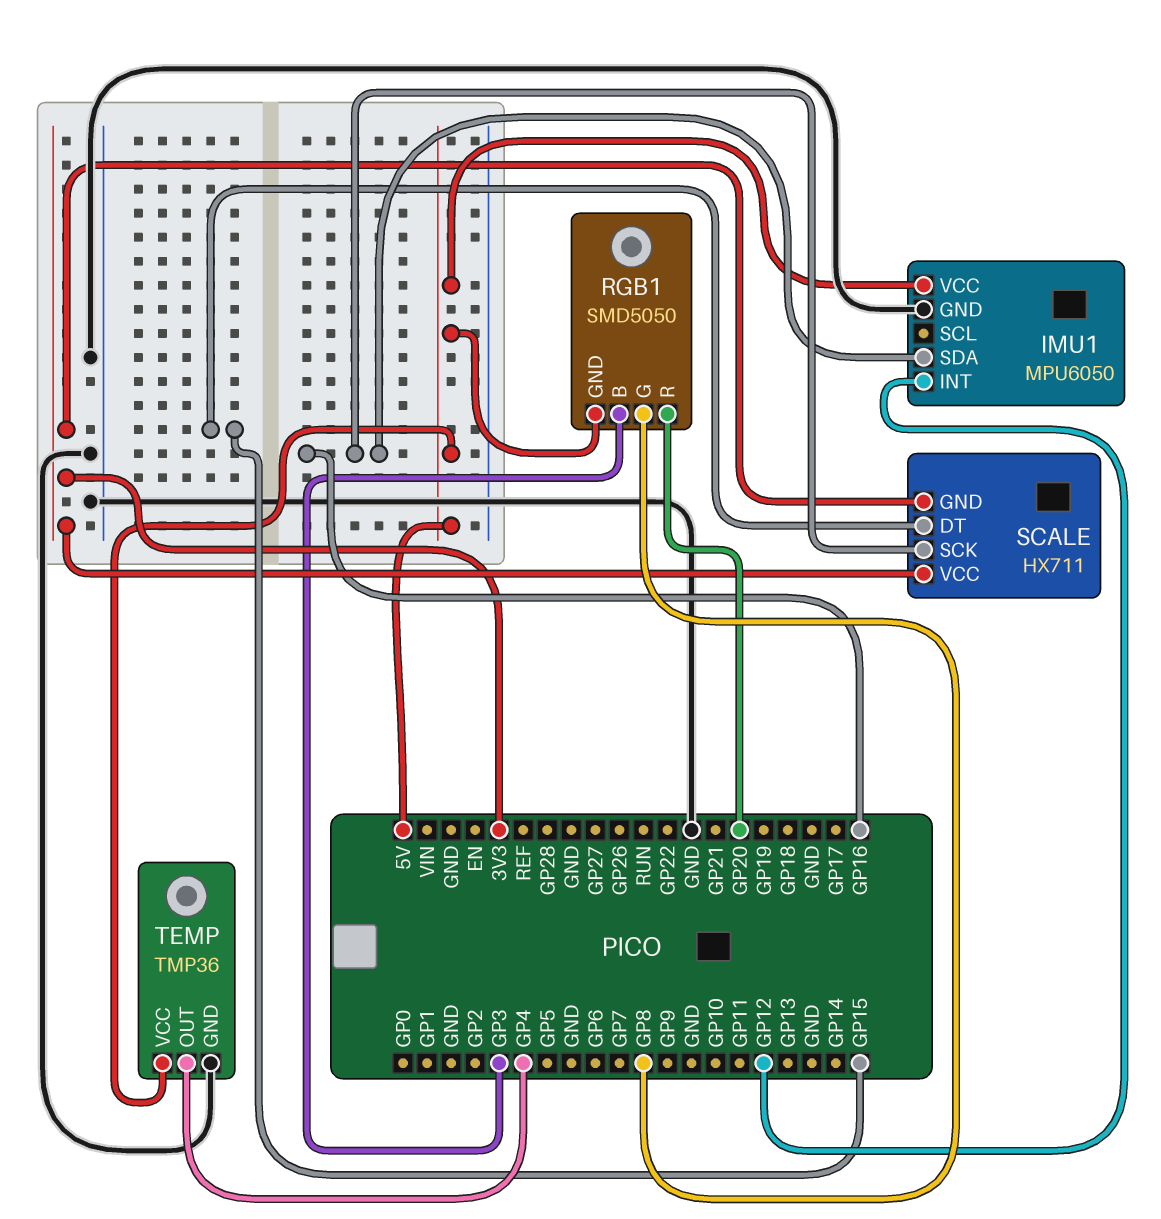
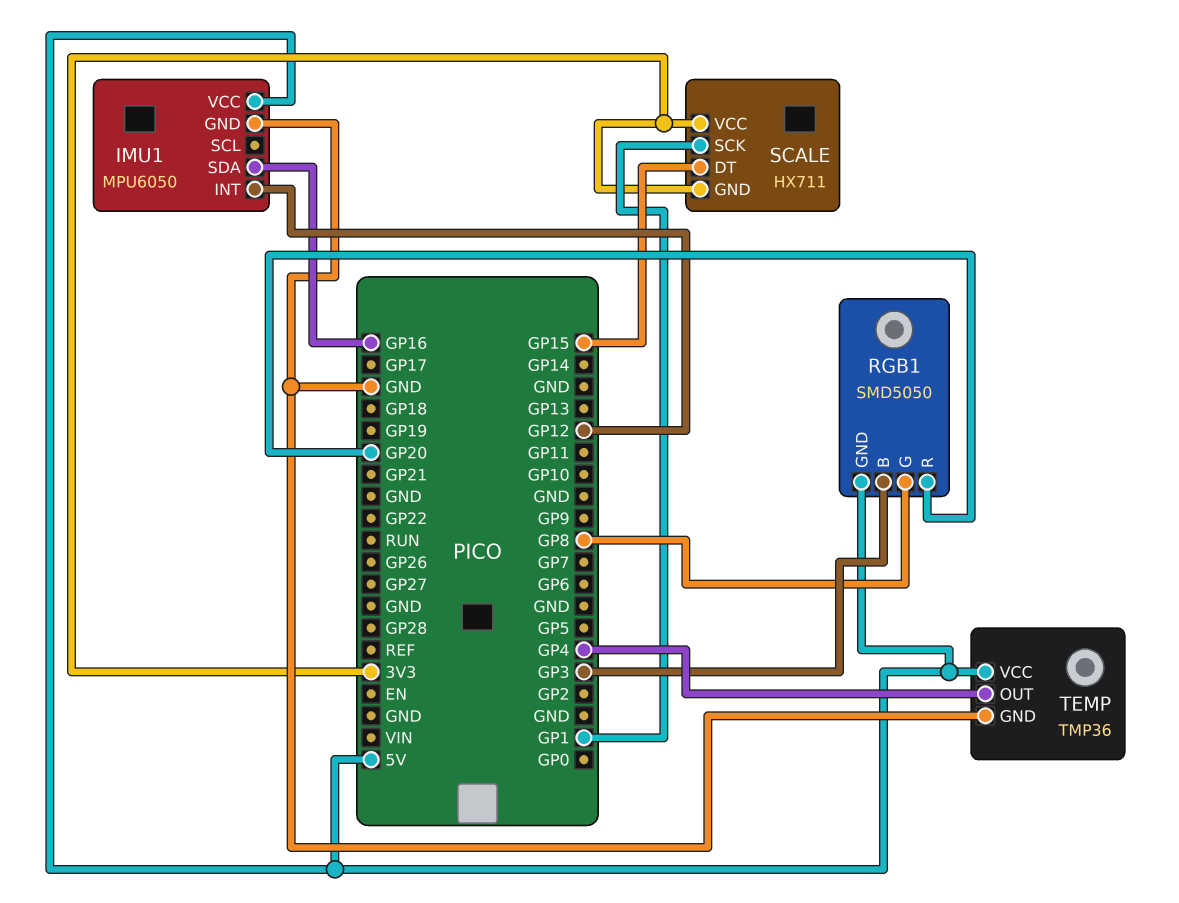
SCALE pin SCK: GP16 -> GP1

